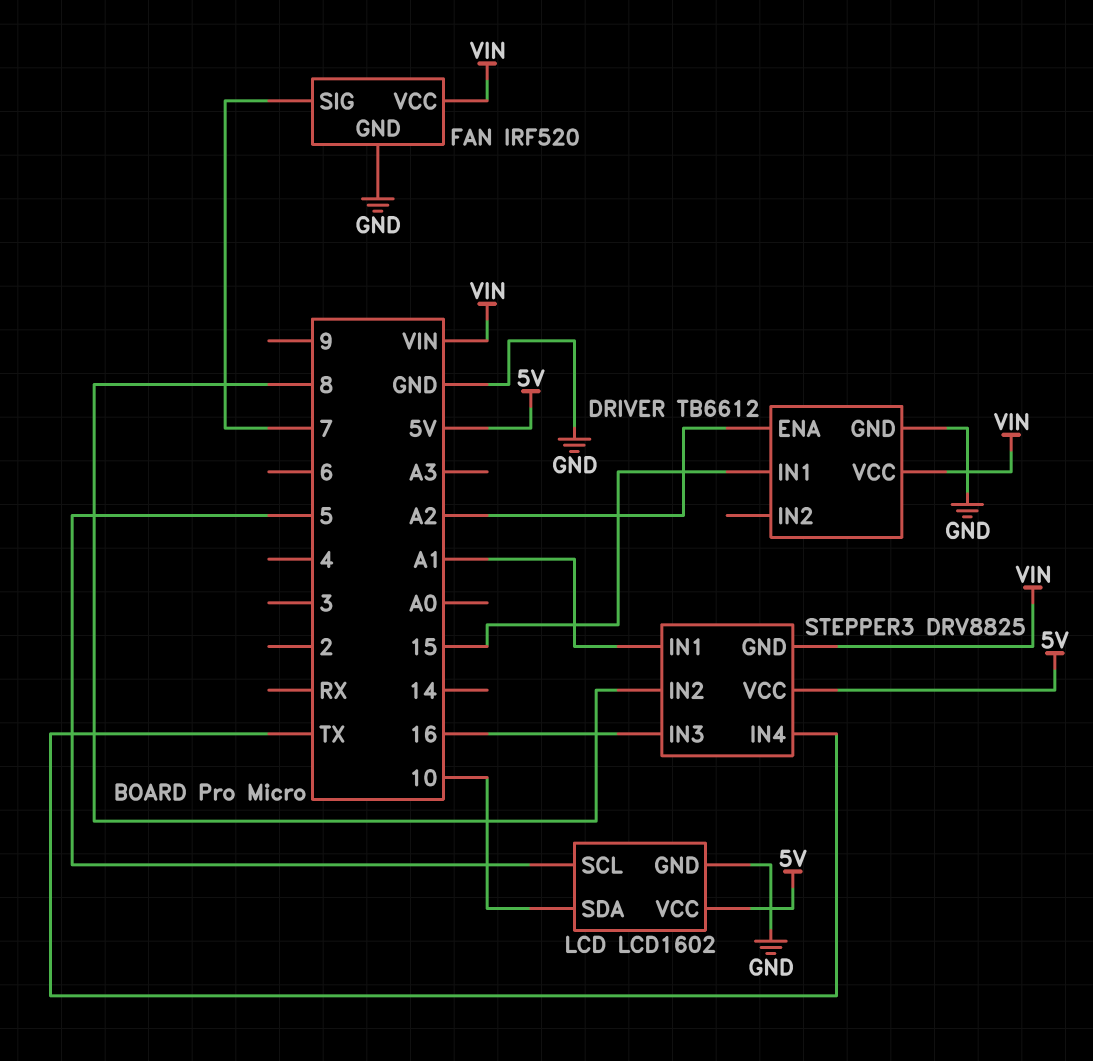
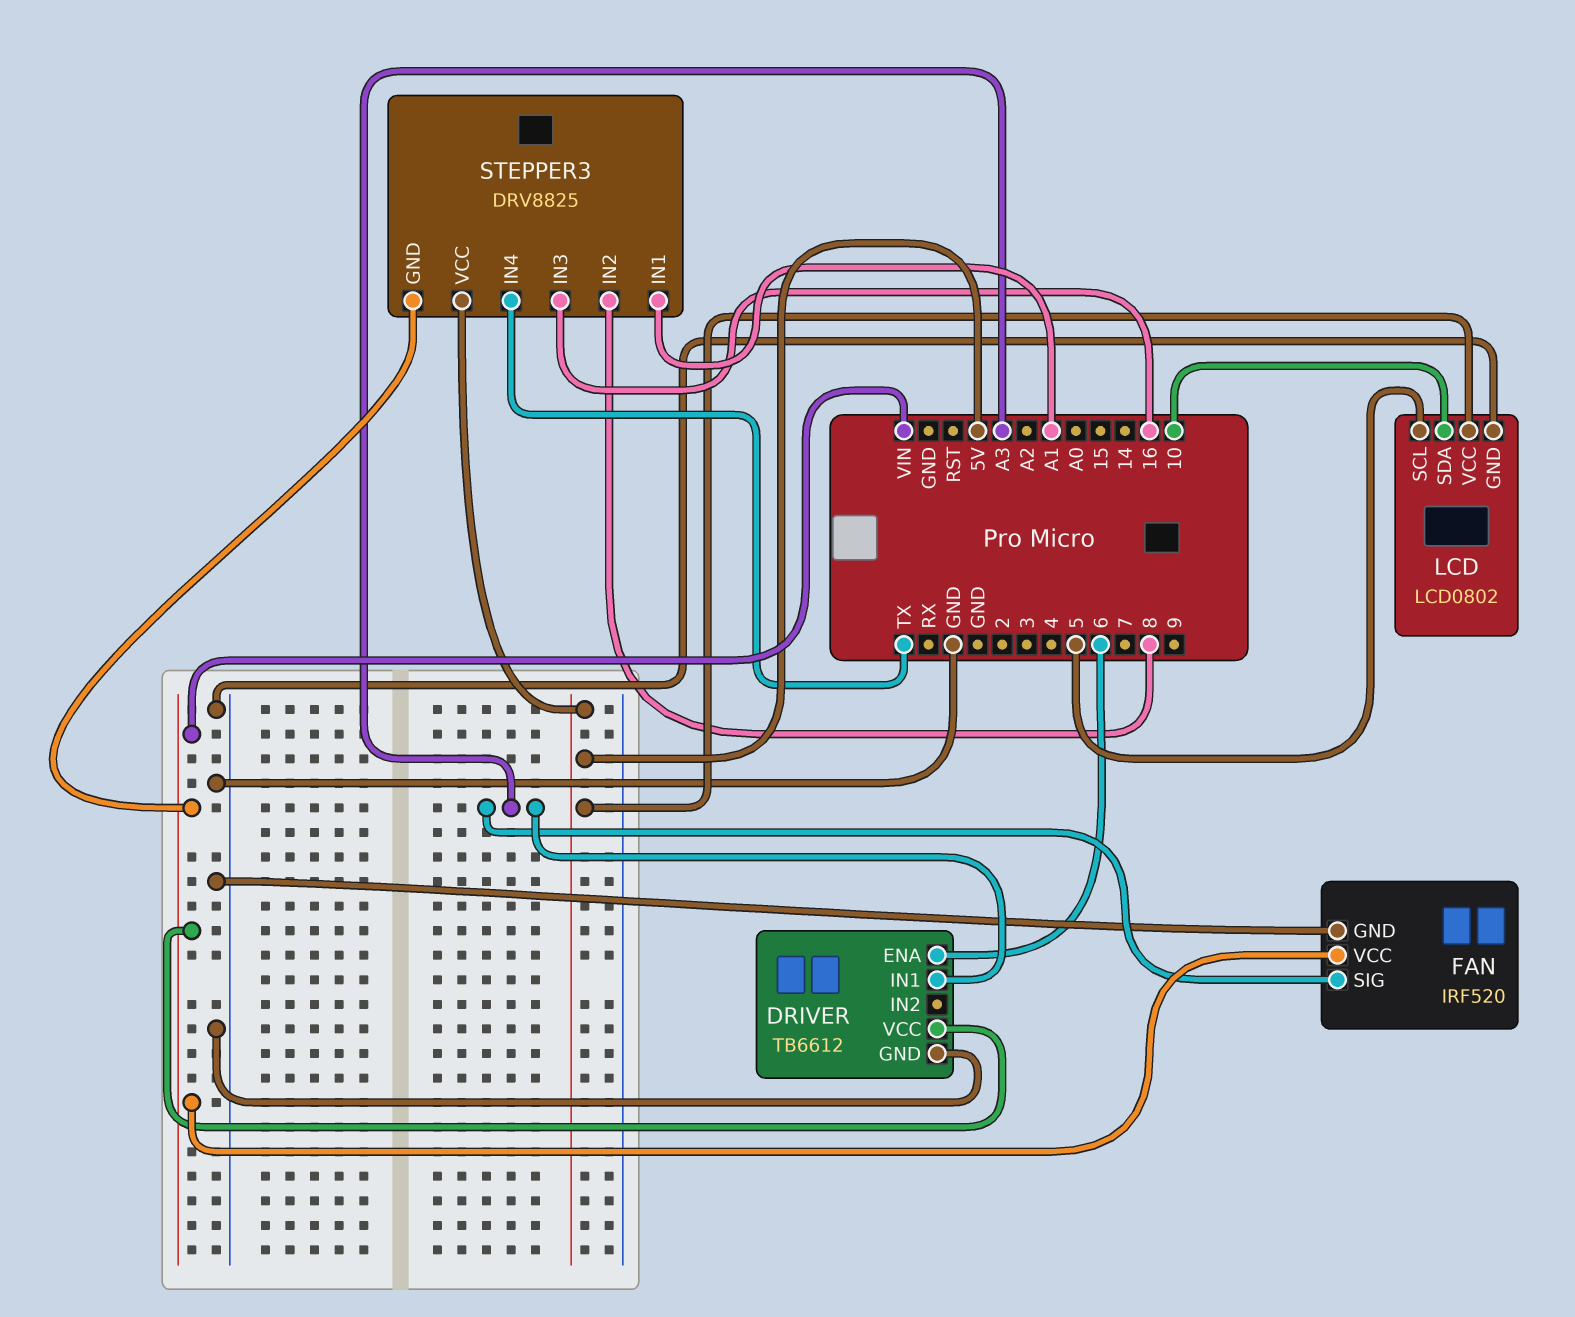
DRIVER pin ENA: A2 -> 6
DRIVER pin IN1: 15 -> A3
FAN pin SIG: 7 -> A3
LCD: LCD1602 -> LCD0802

